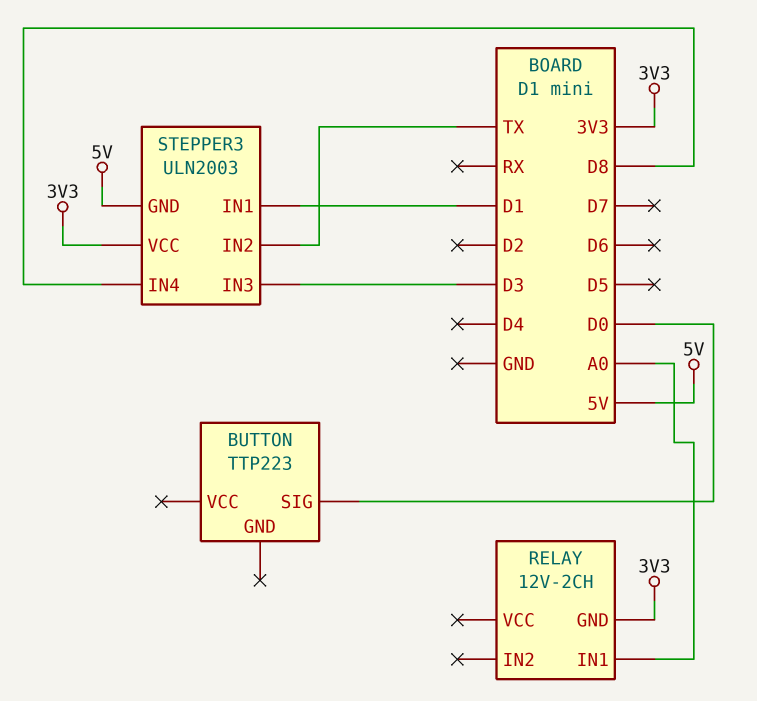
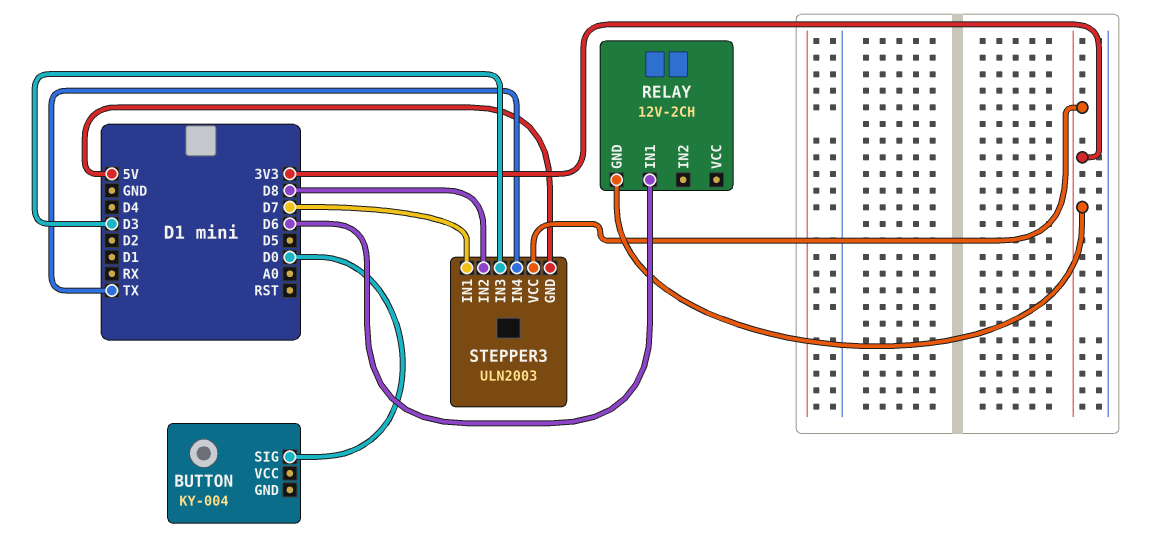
BUTTON: TTP223 -> KY-004
RELAY pin IN1: A0 -> D6
STEPPER3 pin IN1: D1 -> D7
STEPPER3 pin IN2: TX -> D8
STEPPER3 pin IN4: D8 -> TX

